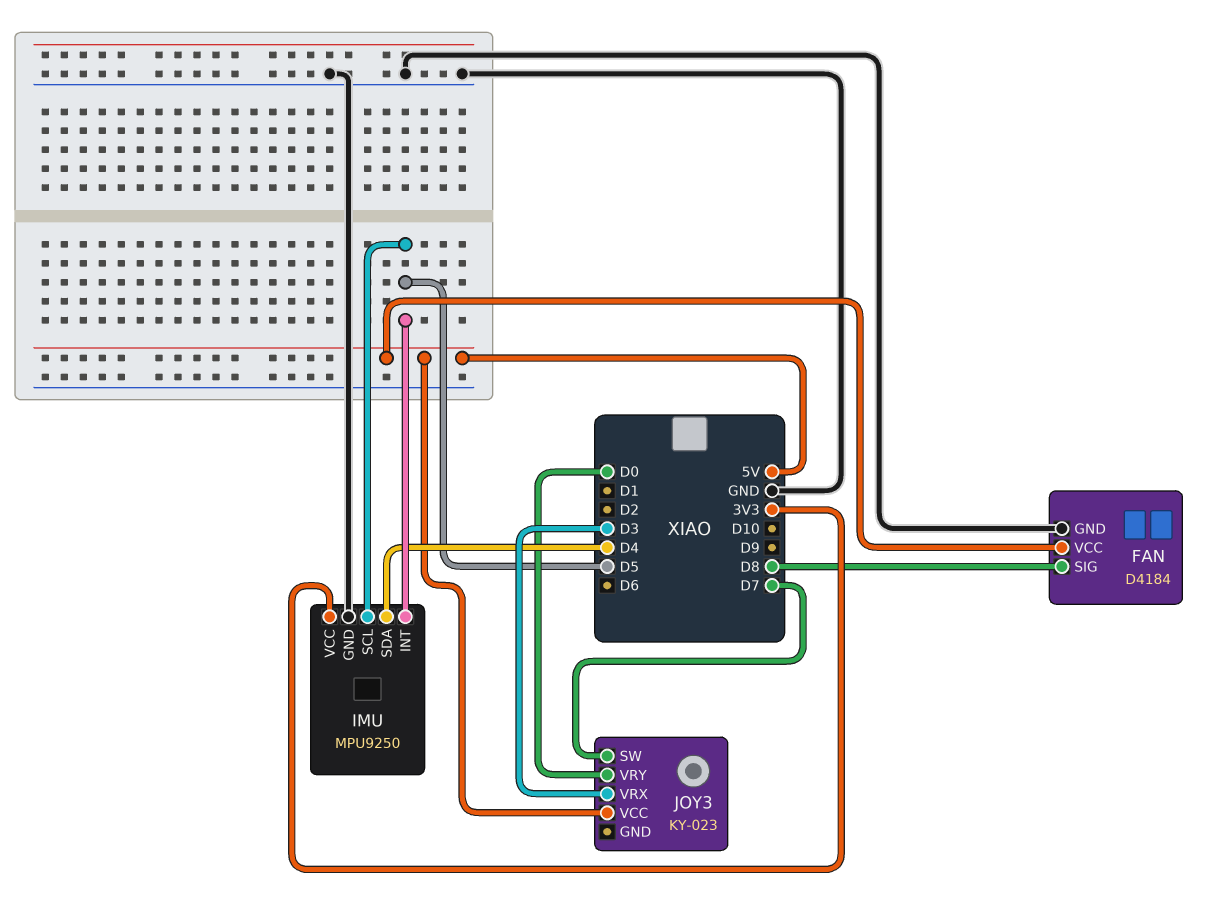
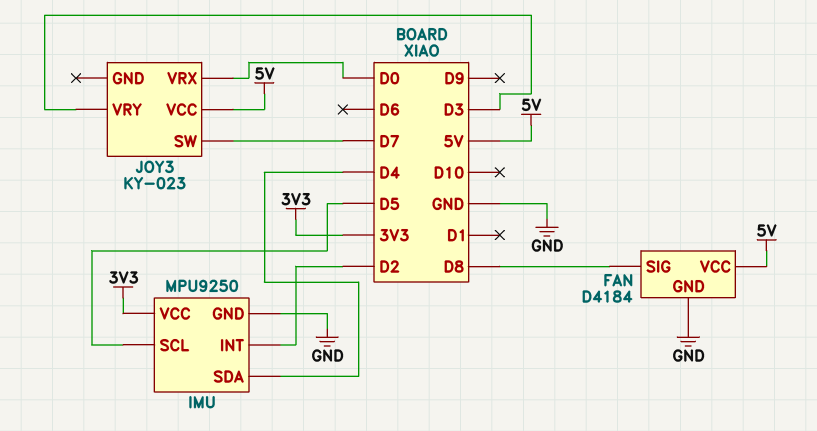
IMU pin INT: D5 -> D2
JOY3 pin VRX: D3 -> D0
JOY3 pin VRY: D0 -> D3

